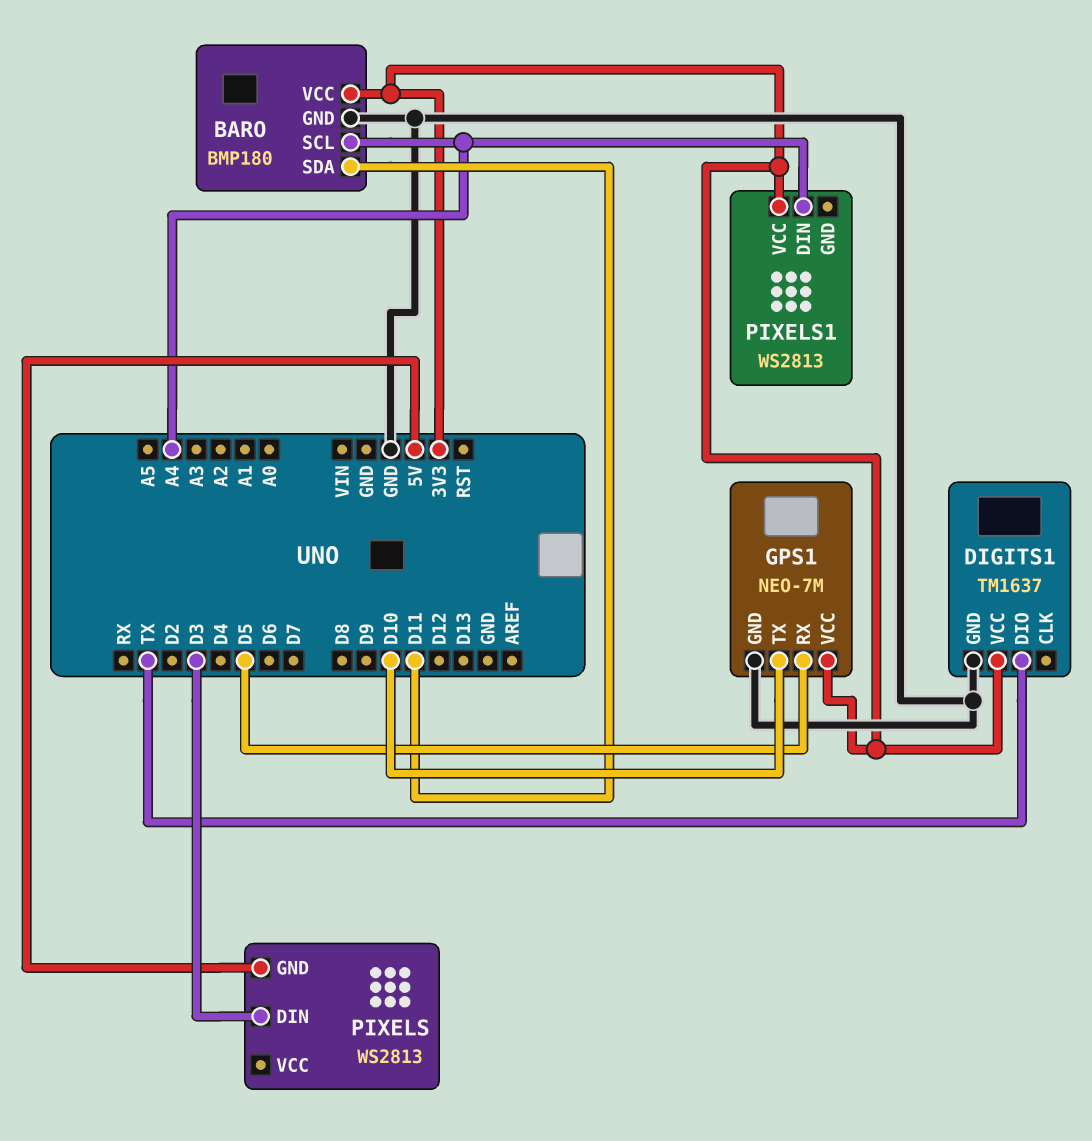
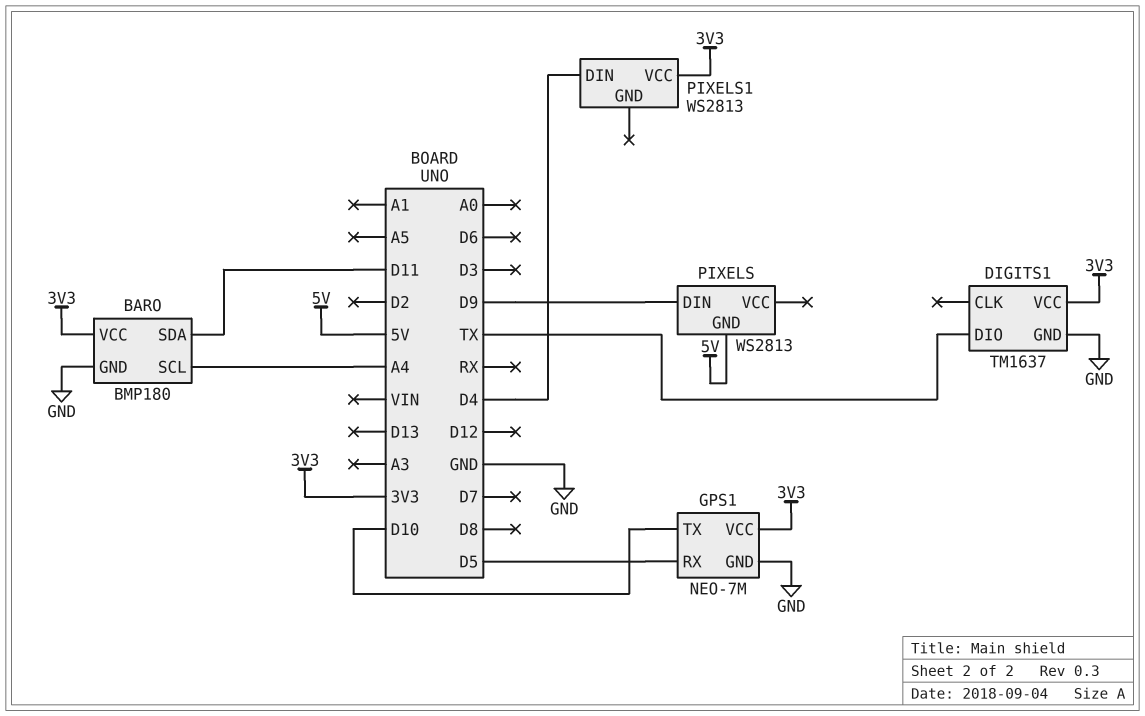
PIXELS pin DIN: D3 -> D9
PIXELS1 pin DIN: A4 -> D4

